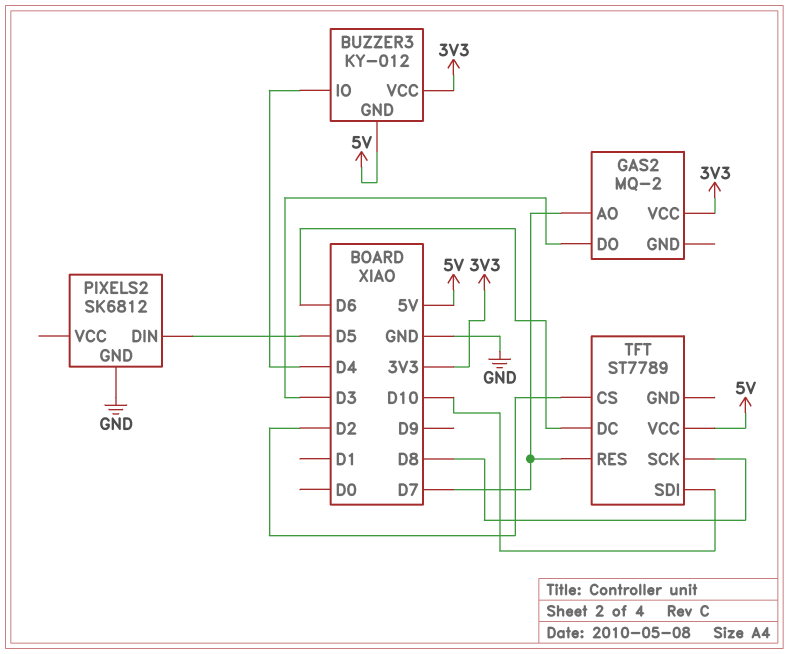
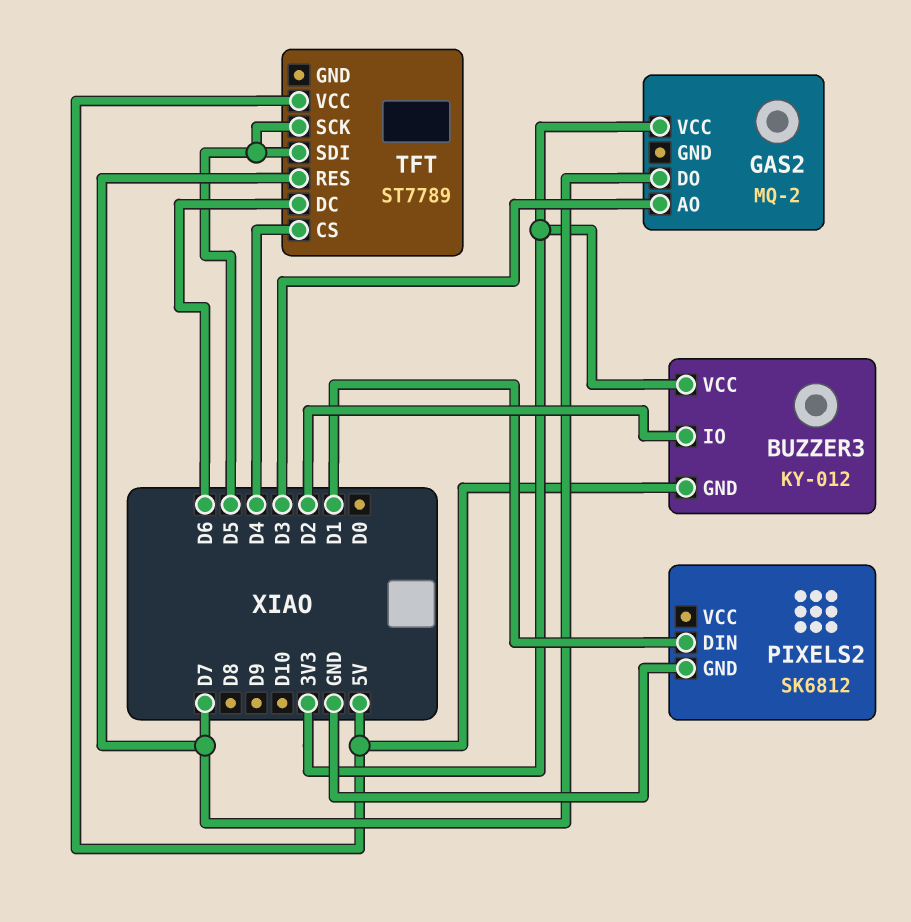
BUZZER3 pin IO: D4 -> D2
GAS2 pin AO: D7 -> D3
GAS2 pin DO: D3 -> D7
PIXELS2 pin DIN: D5 -> D1
TFT pin CS: D2 -> D4
TFT pin SCK: D8 -> D5
TFT pin SDI: D10 -> D5

